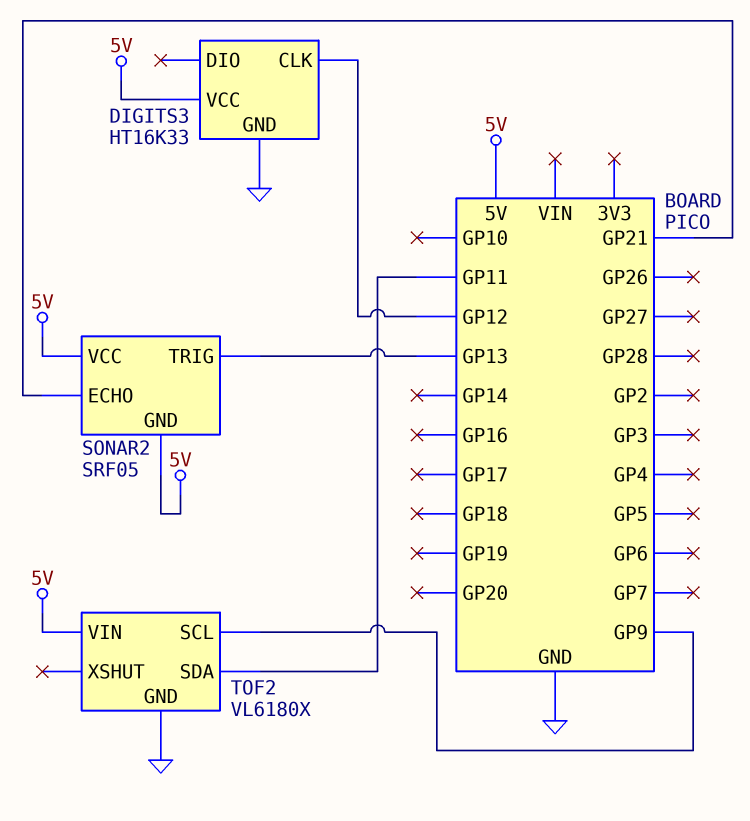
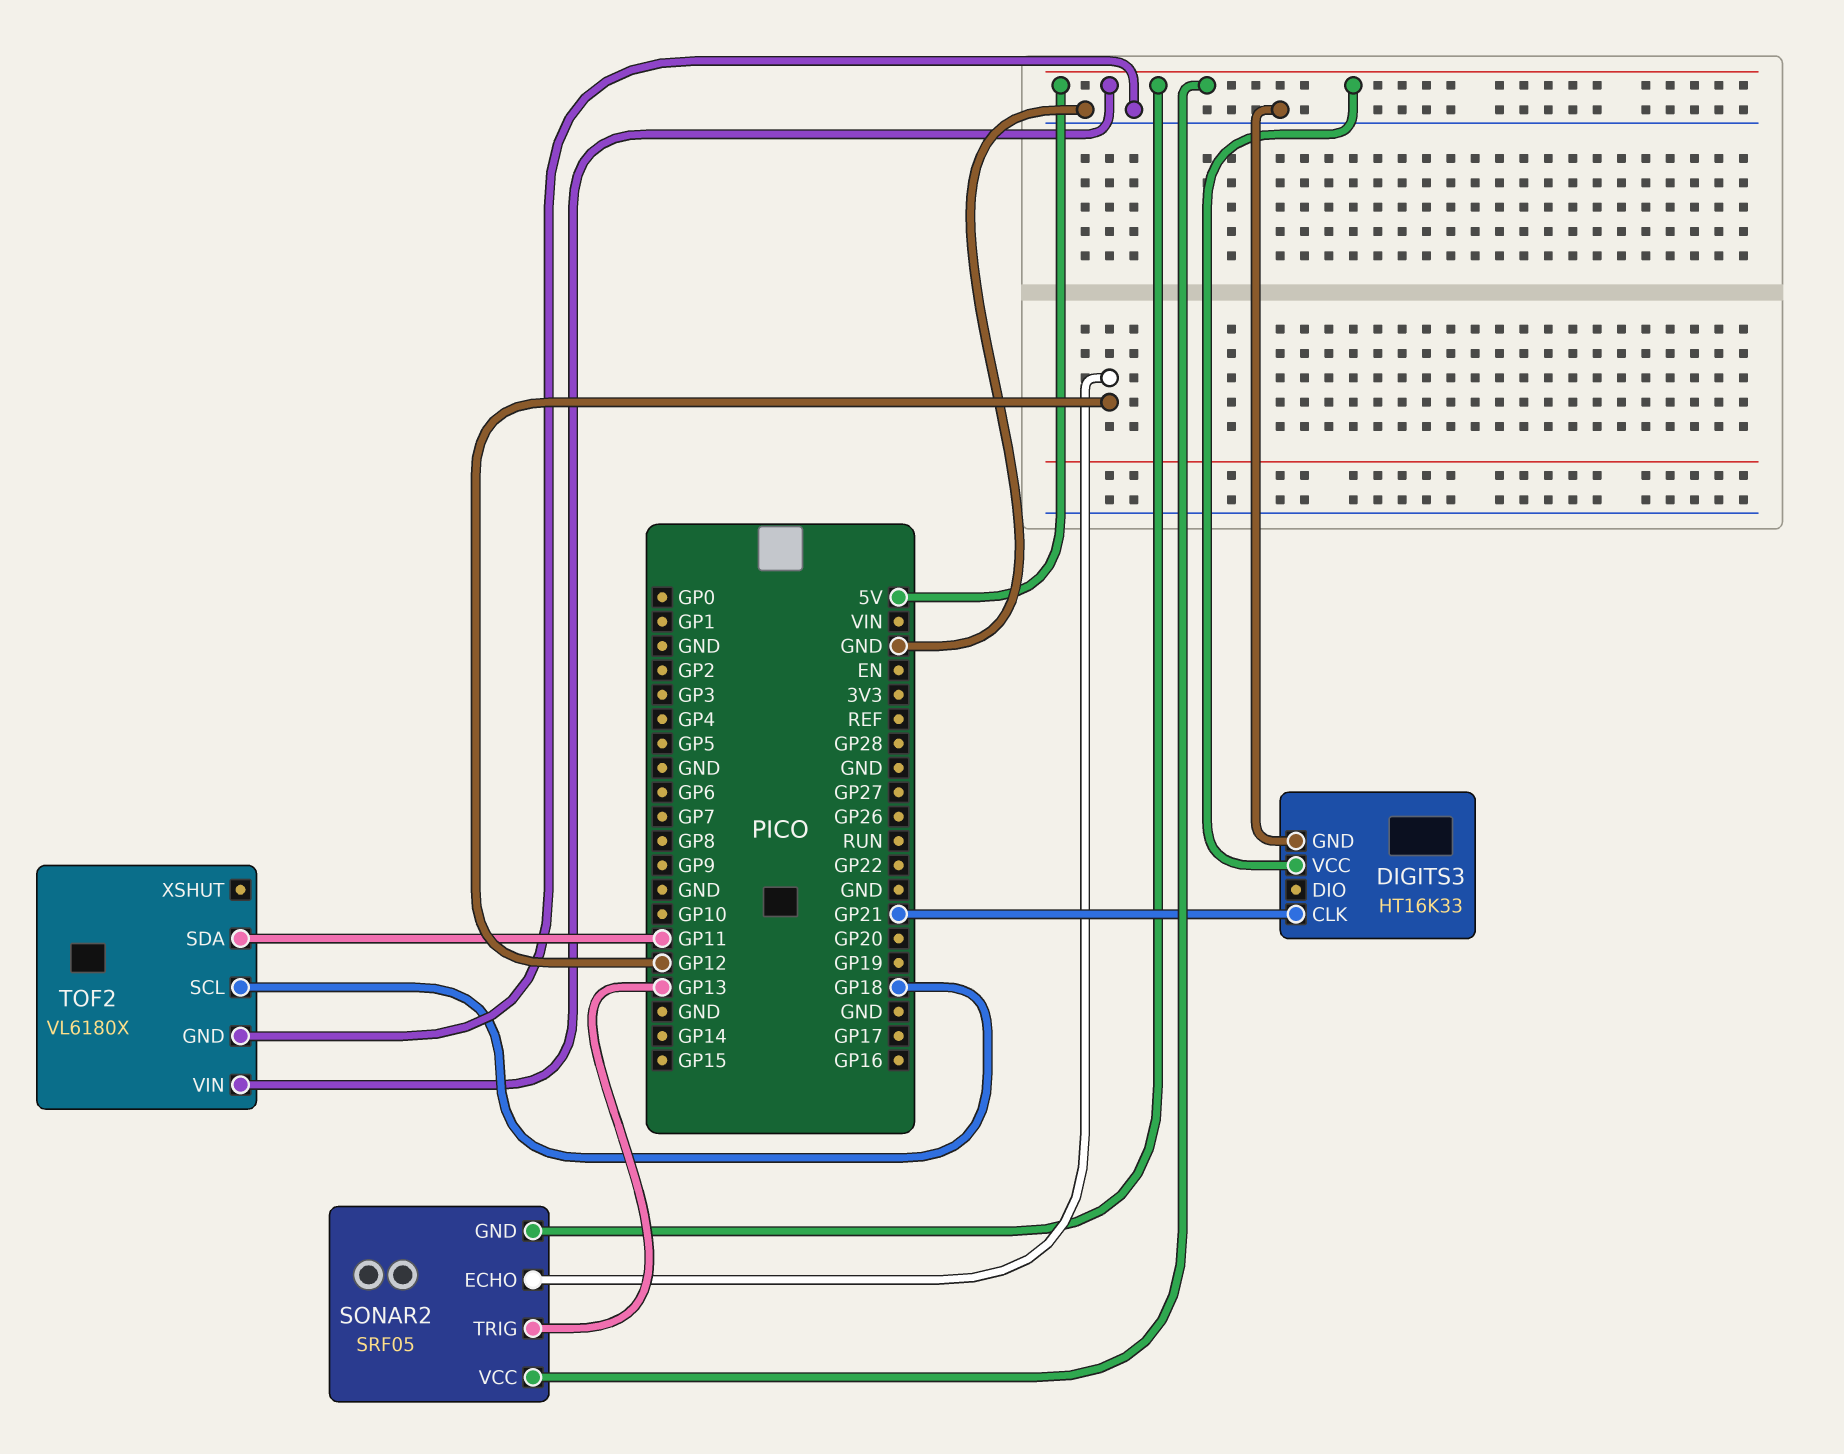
DIGITS3 pin CLK: GP12 -> GP21
SONAR2 pin ECHO: GP21 -> GP12
TOF2 pin SCL: GP9 -> GP18

